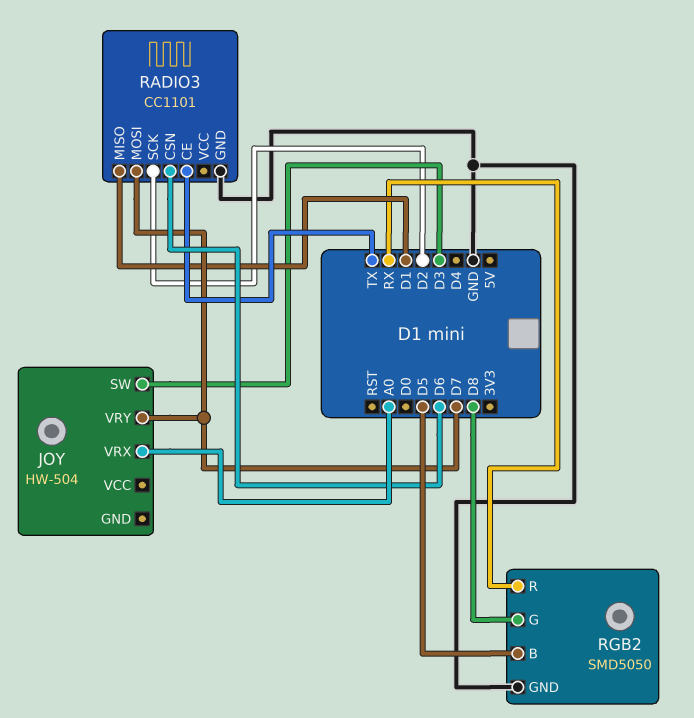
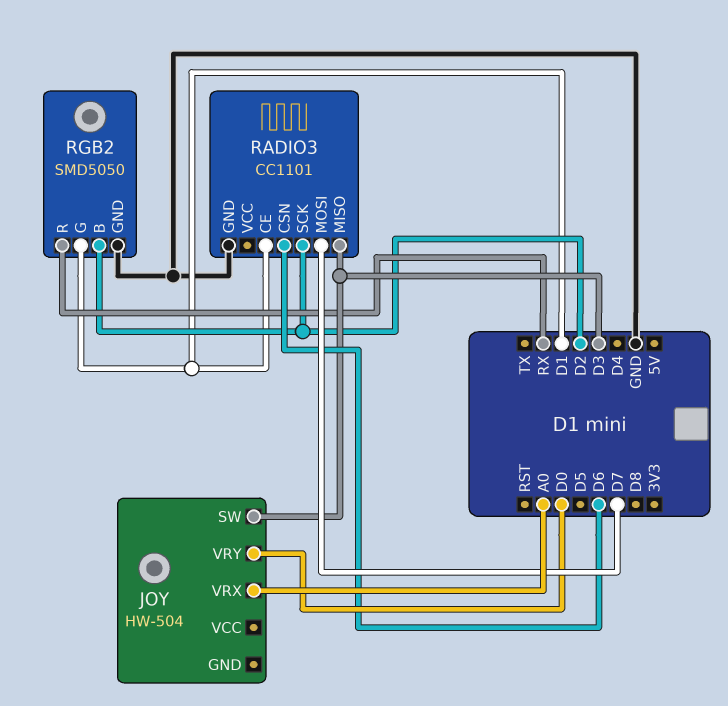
JOY pin VRY: D7 -> D0
RADIO3 pin CE: TX -> D1
RADIO3 pin MISO: D1 -> D3
RGB2 pin B: D5 -> D2
RGB2 pin G: D8 -> D1

